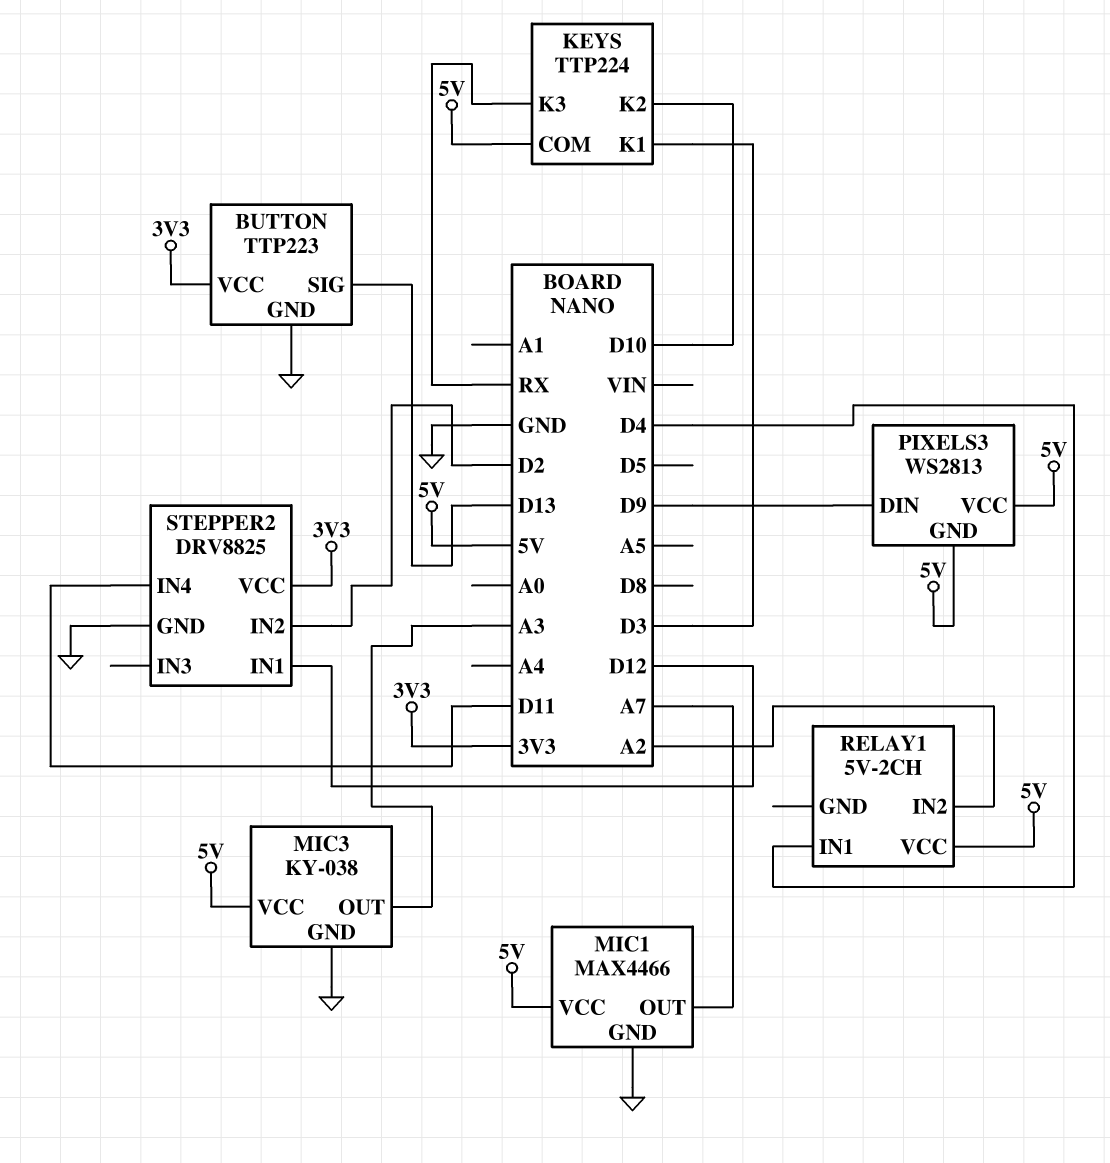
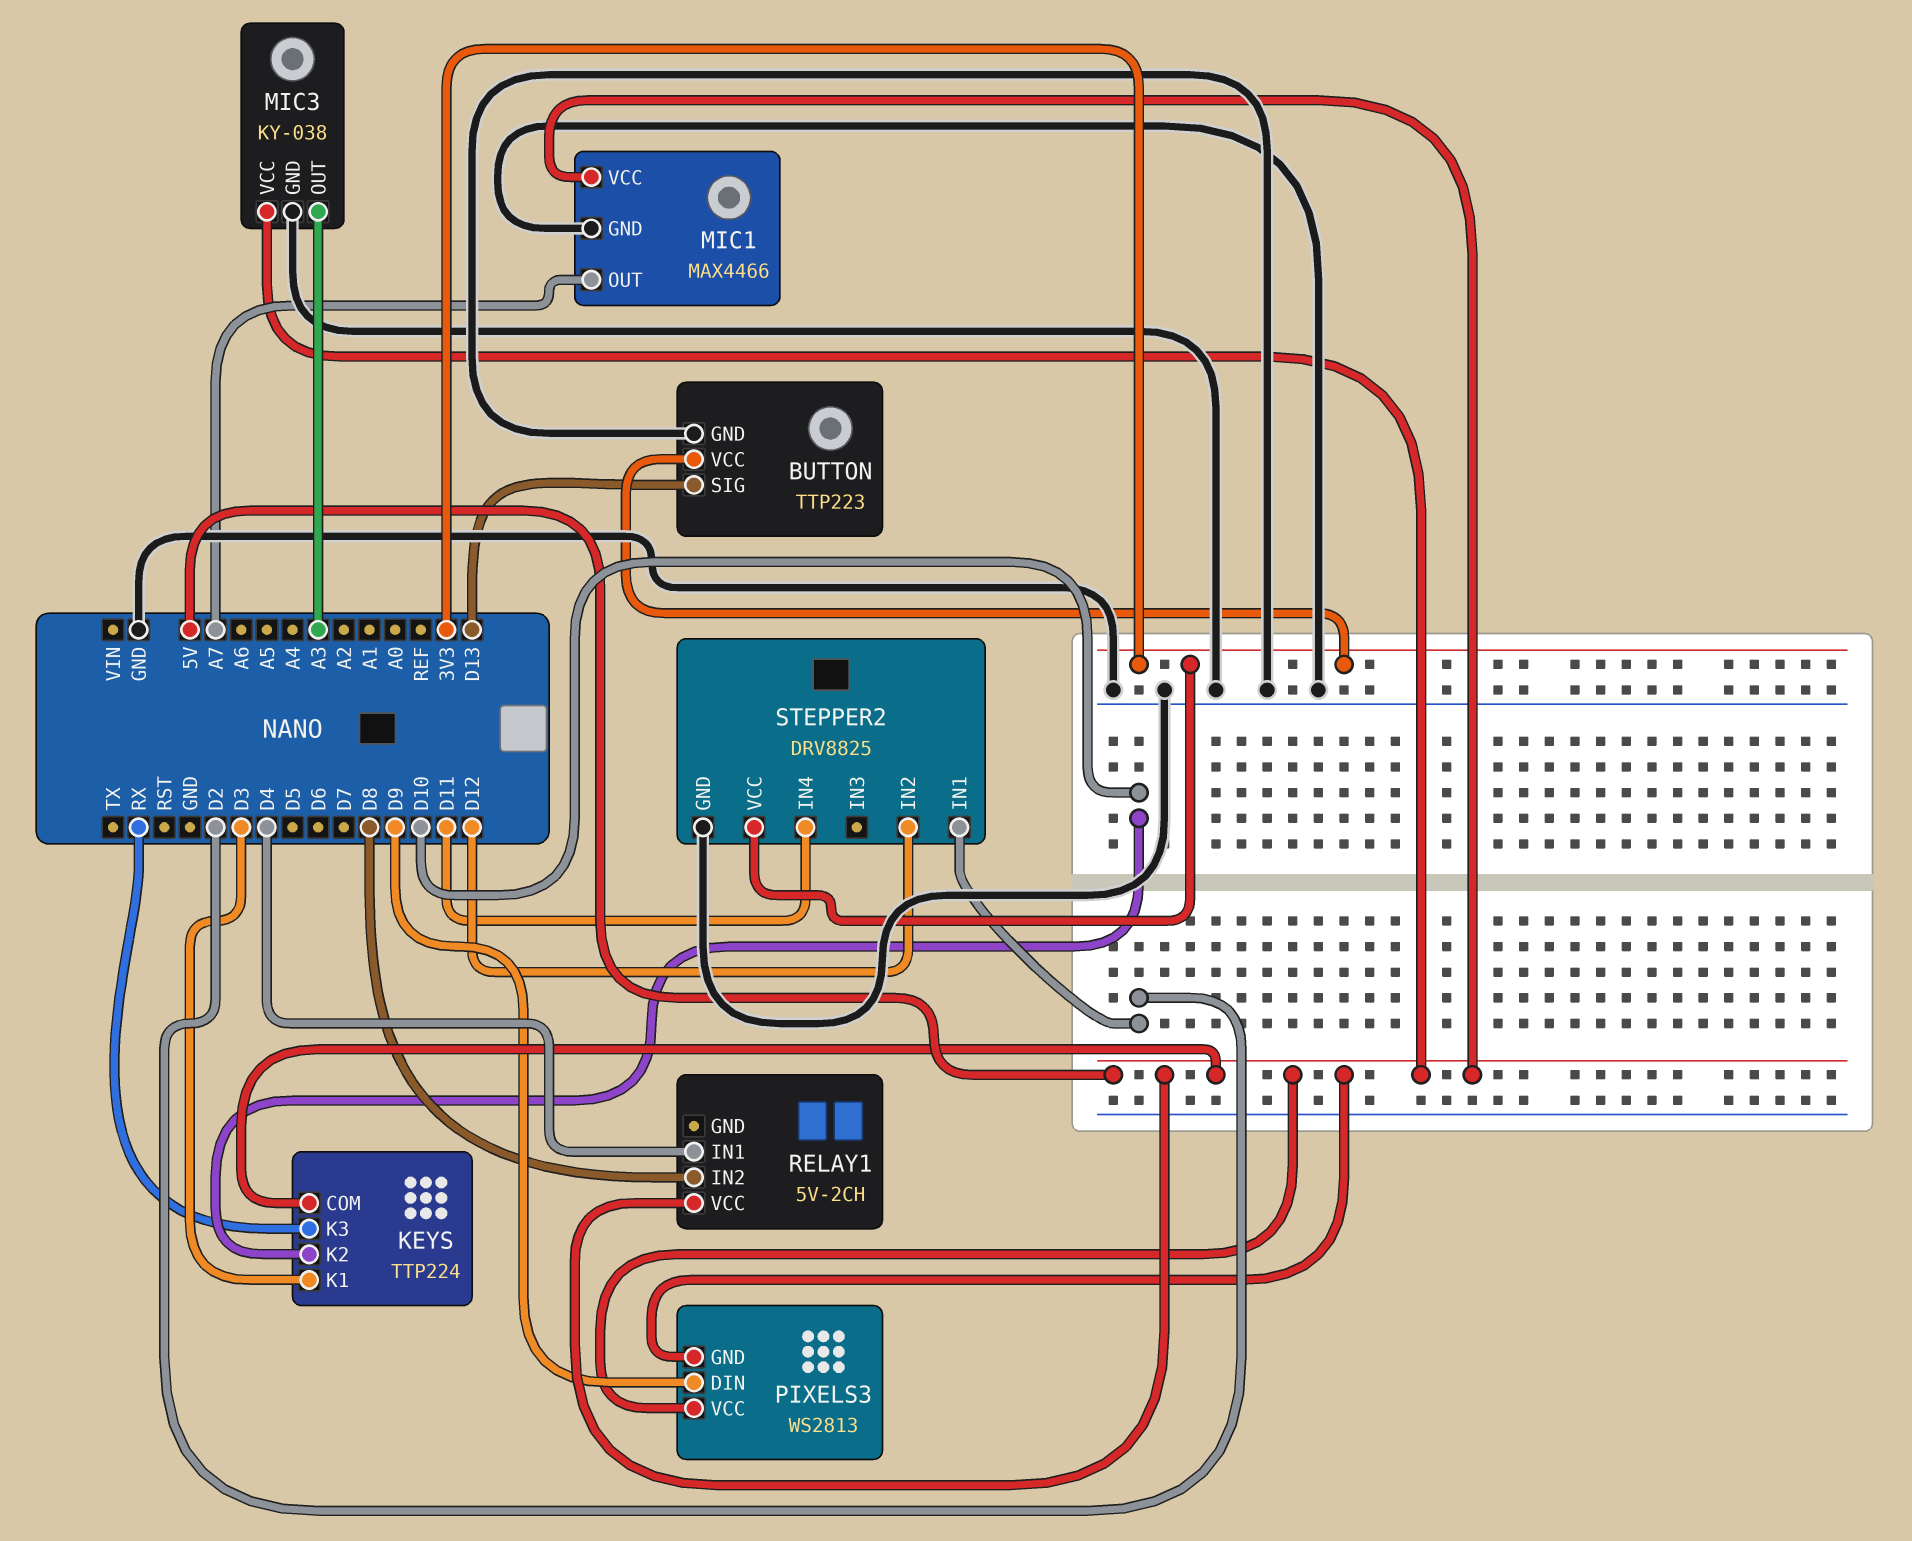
RELAY1 pin IN2: A2 -> D8
STEPPER2 pin IN1: D12 -> D2
STEPPER2 pin IN2: D2 -> D12

